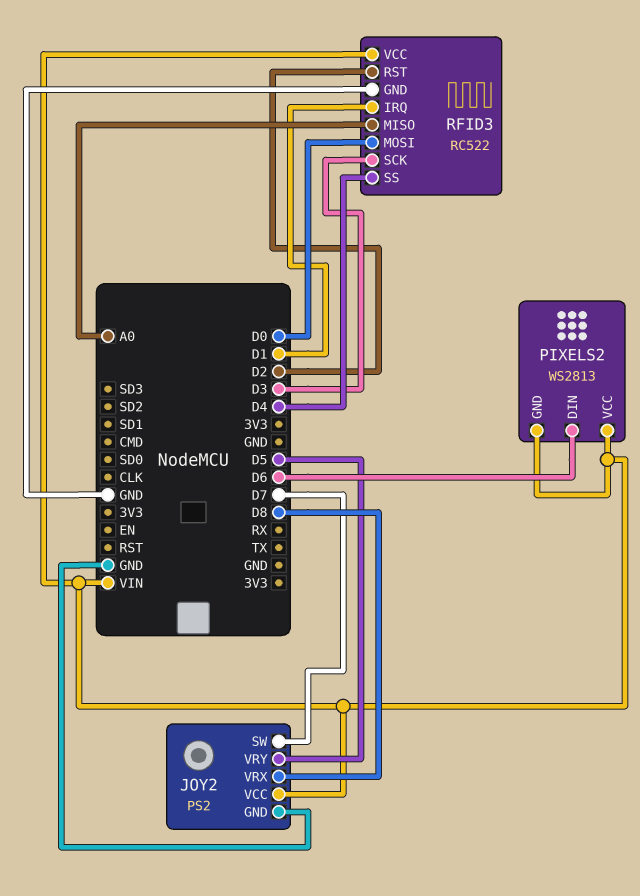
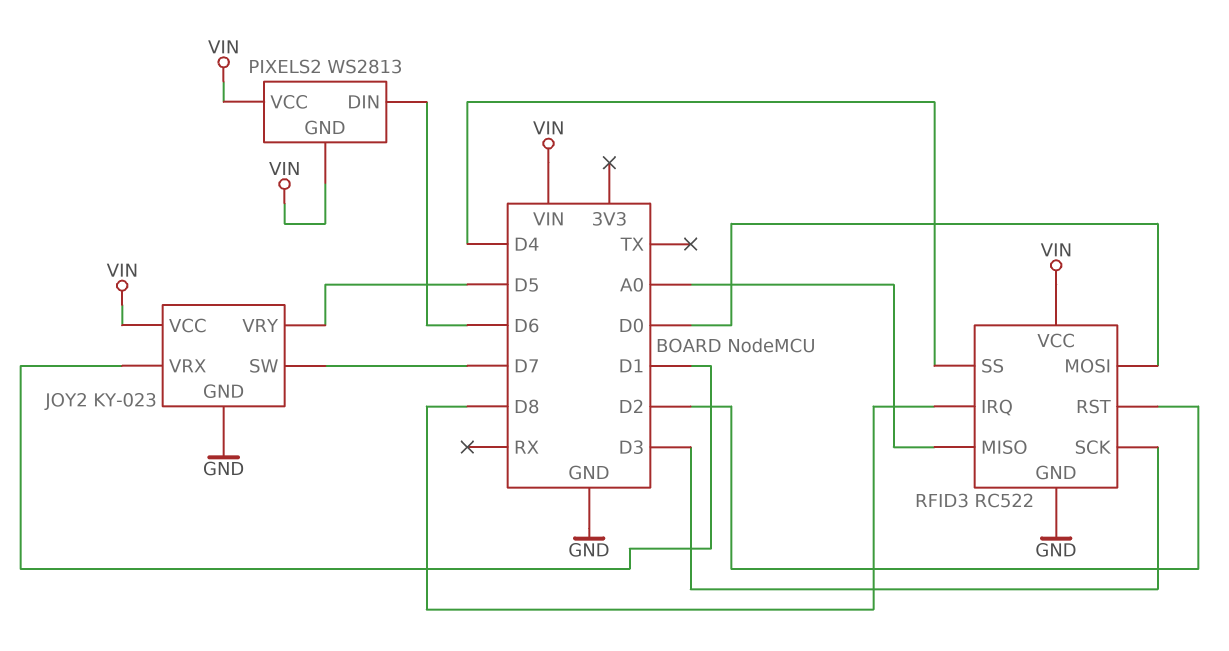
JOY2: PS2 -> KY-023
JOY2 pin VRX: D8 -> D1
RFID3 pin IRQ: D1 -> D8

